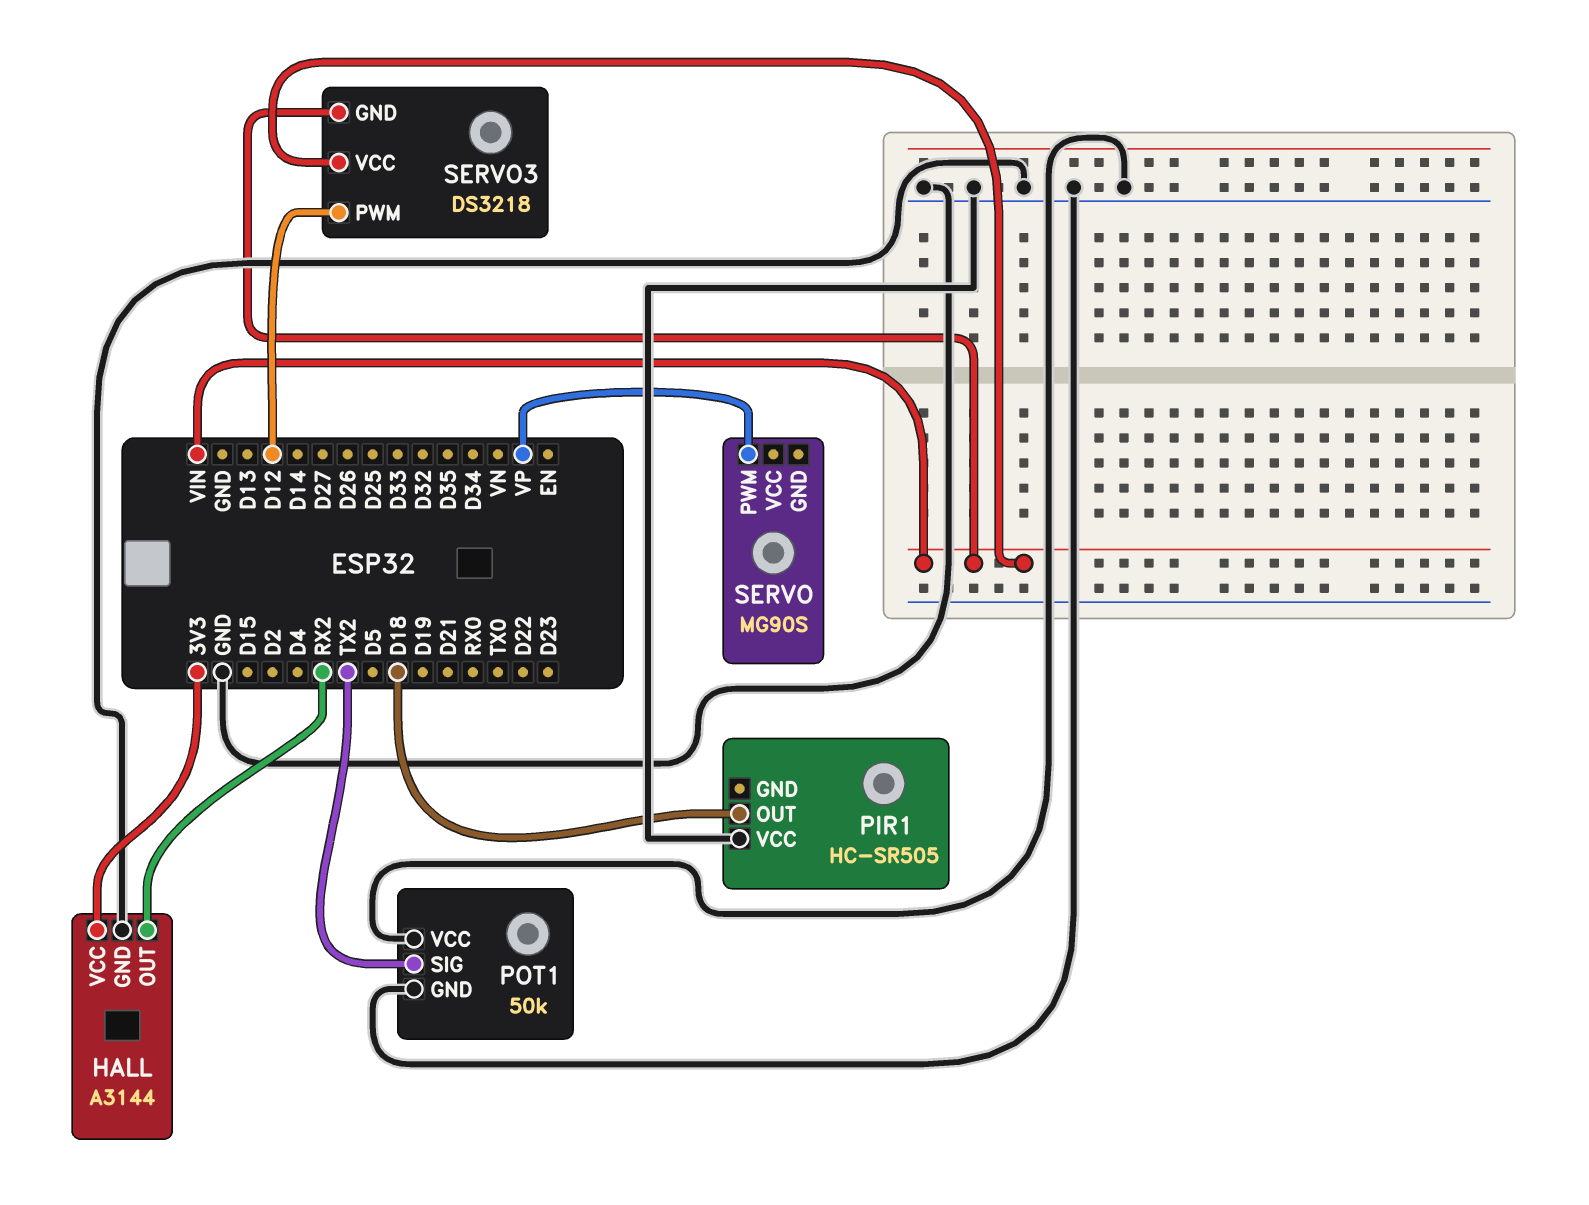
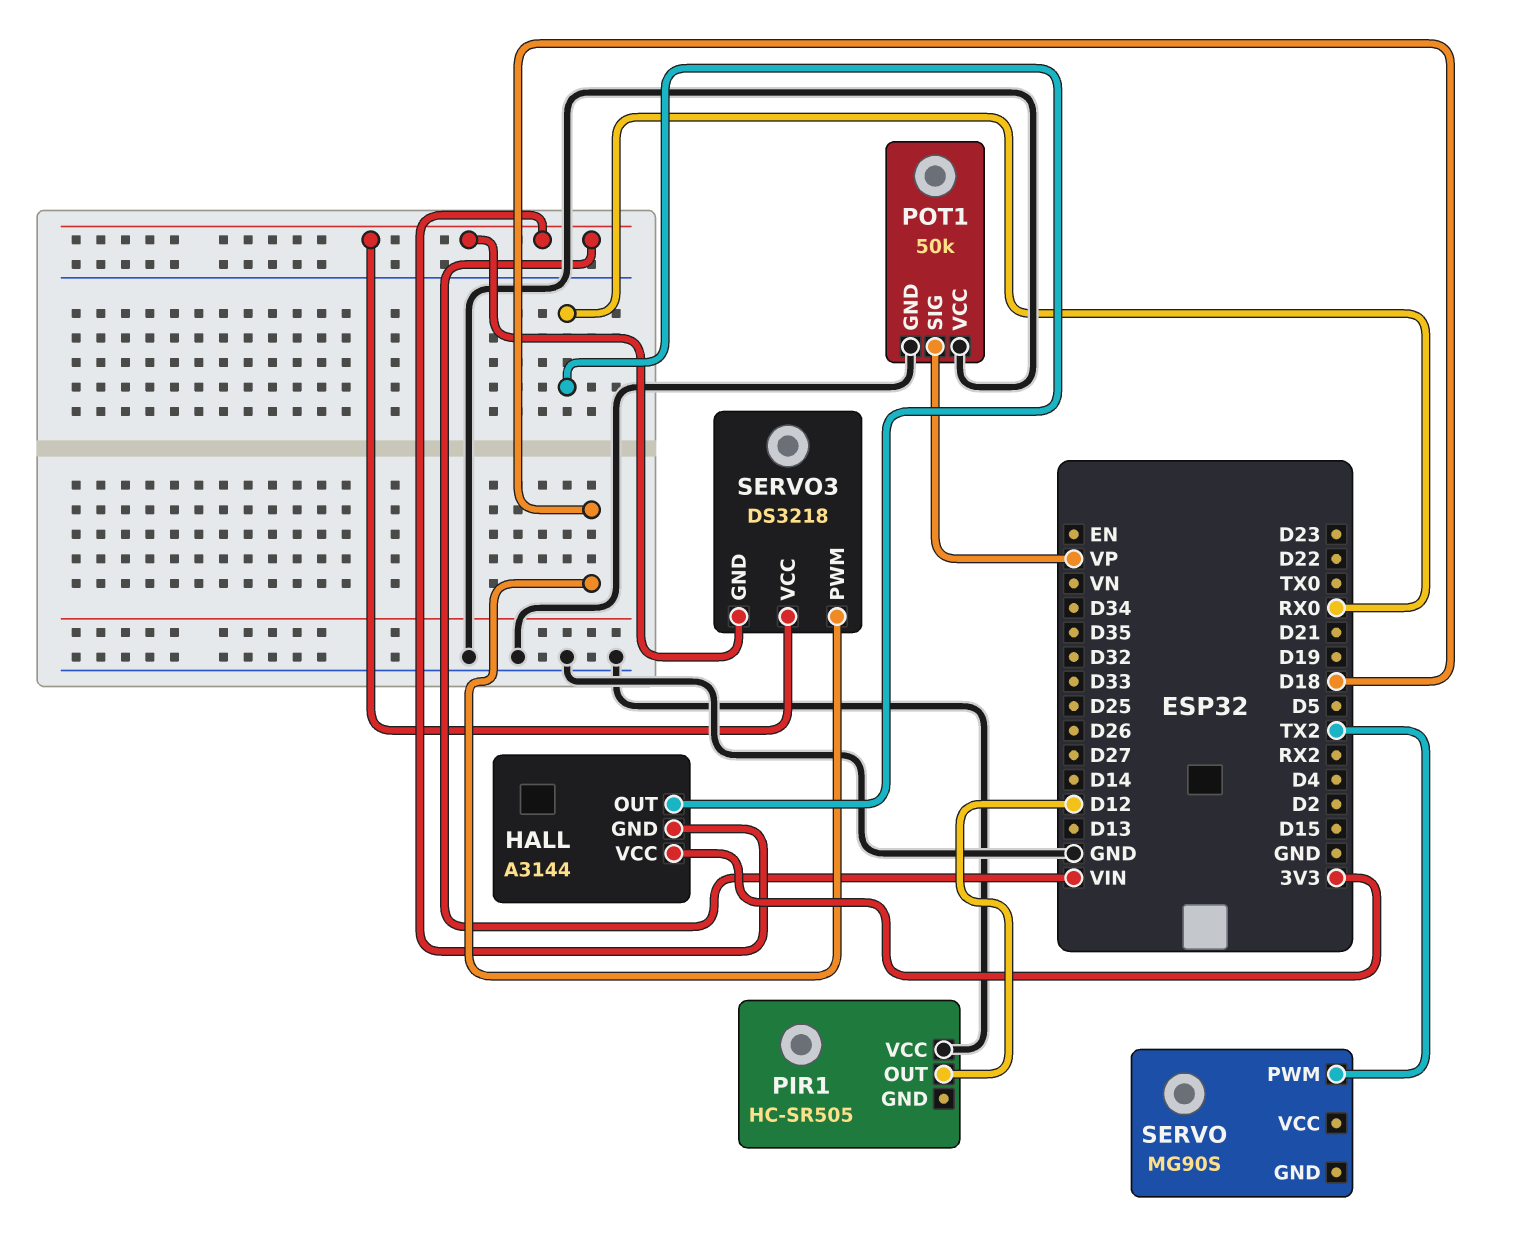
HALL pin GND: GND -> VIN
HALL pin OUT: RX2 -> RX0
PIR1 pin OUT: D18 -> D12
POT1 pin SIG: TX2 -> VP
SERVO pin PWM: VP -> TX2
SERVO3 pin PWM: D12 -> D18

